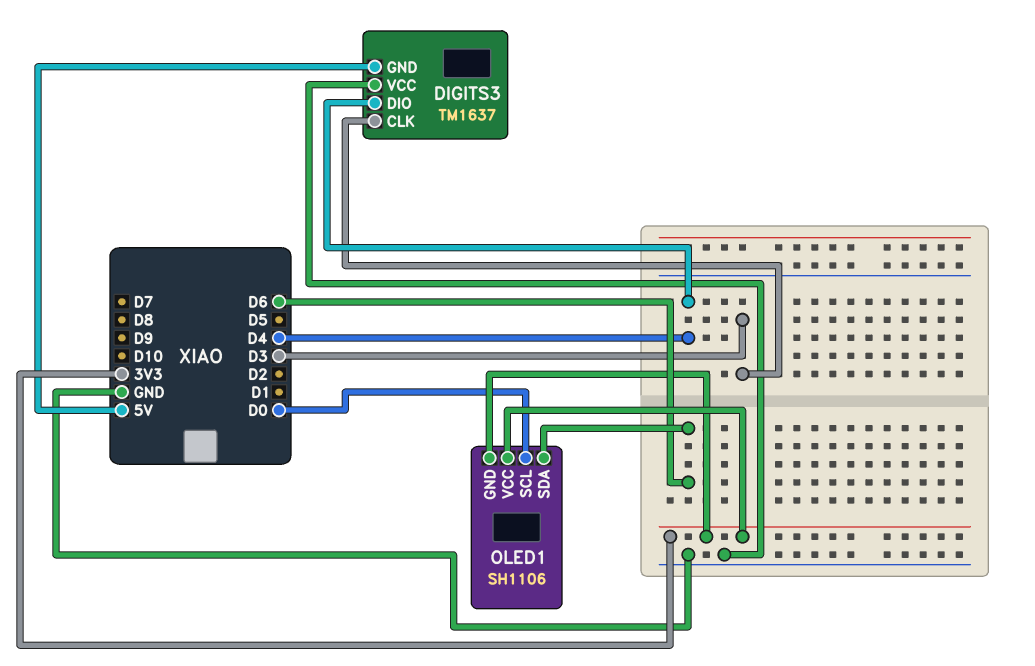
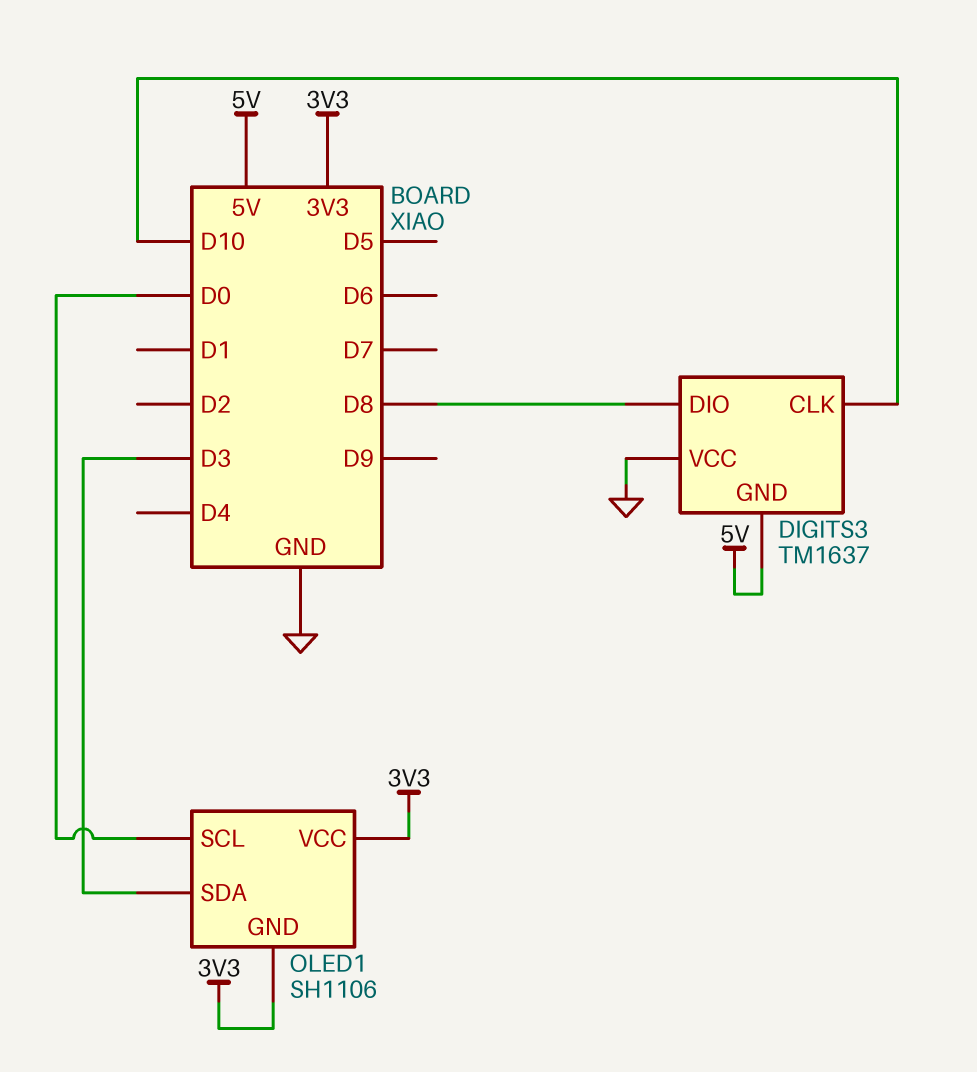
DIGITS3 pin CLK: D3 -> D10
DIGITS3 pin DIO: D4 -> D8
OLED1 pin SDA: D6 -> D3

